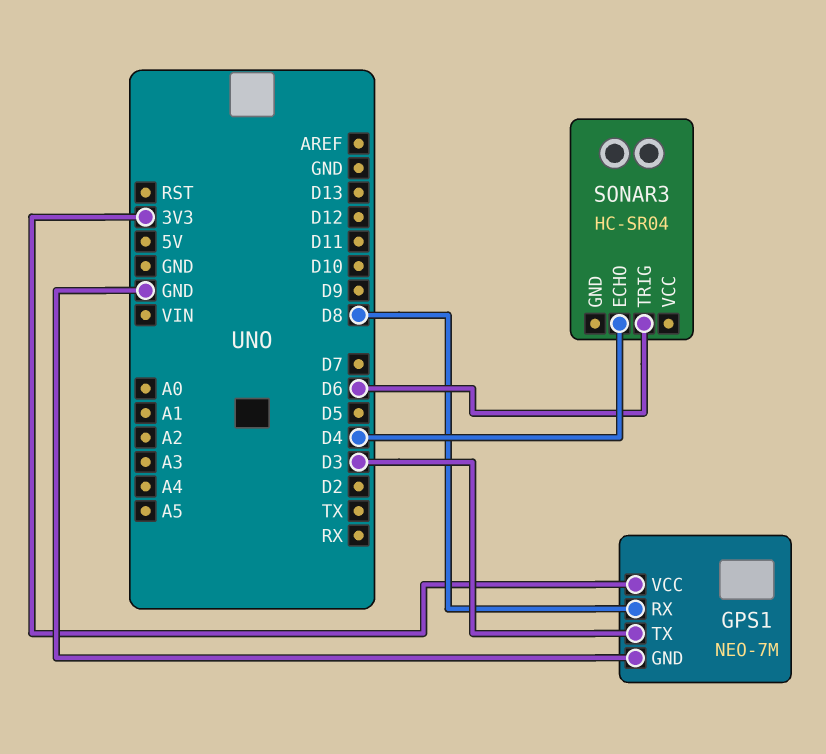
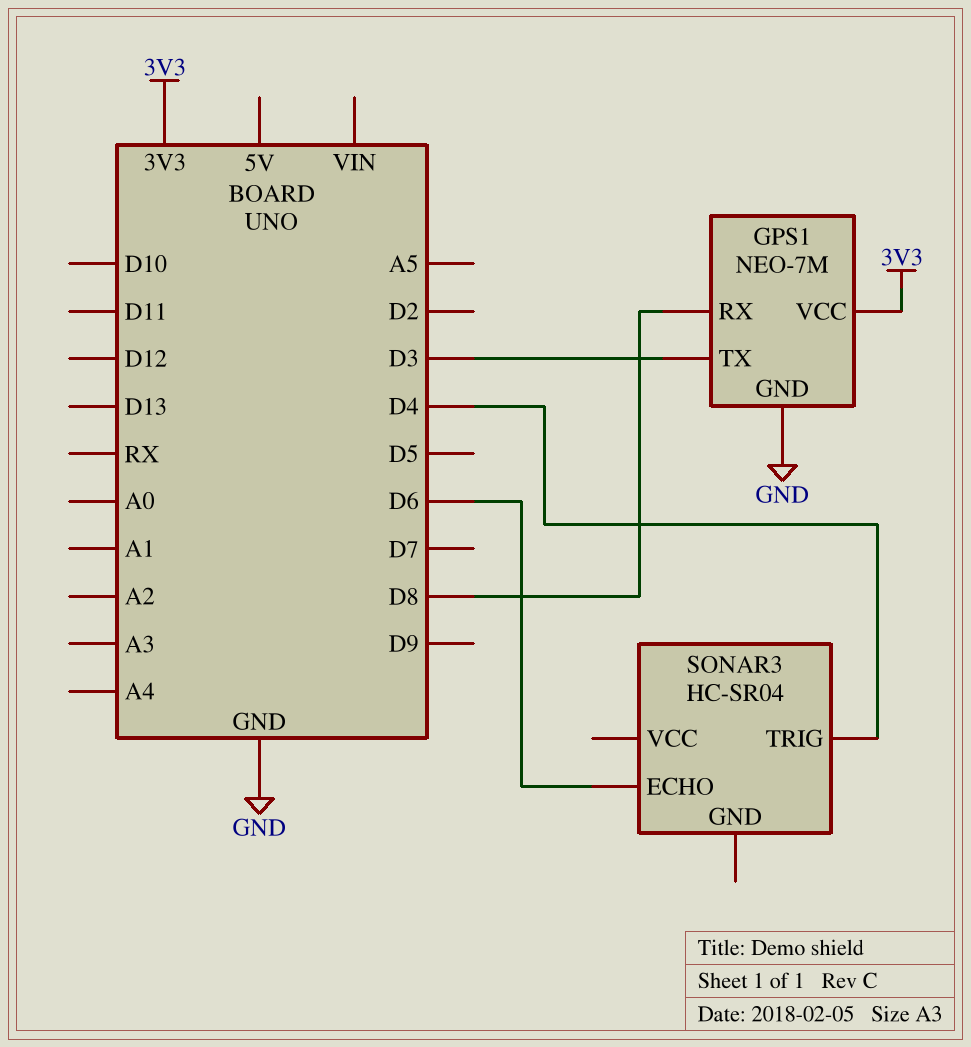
SONAR3 pin ECHO: D4 -> D6
SONAR3 pin TRIG: D6 -> D4

